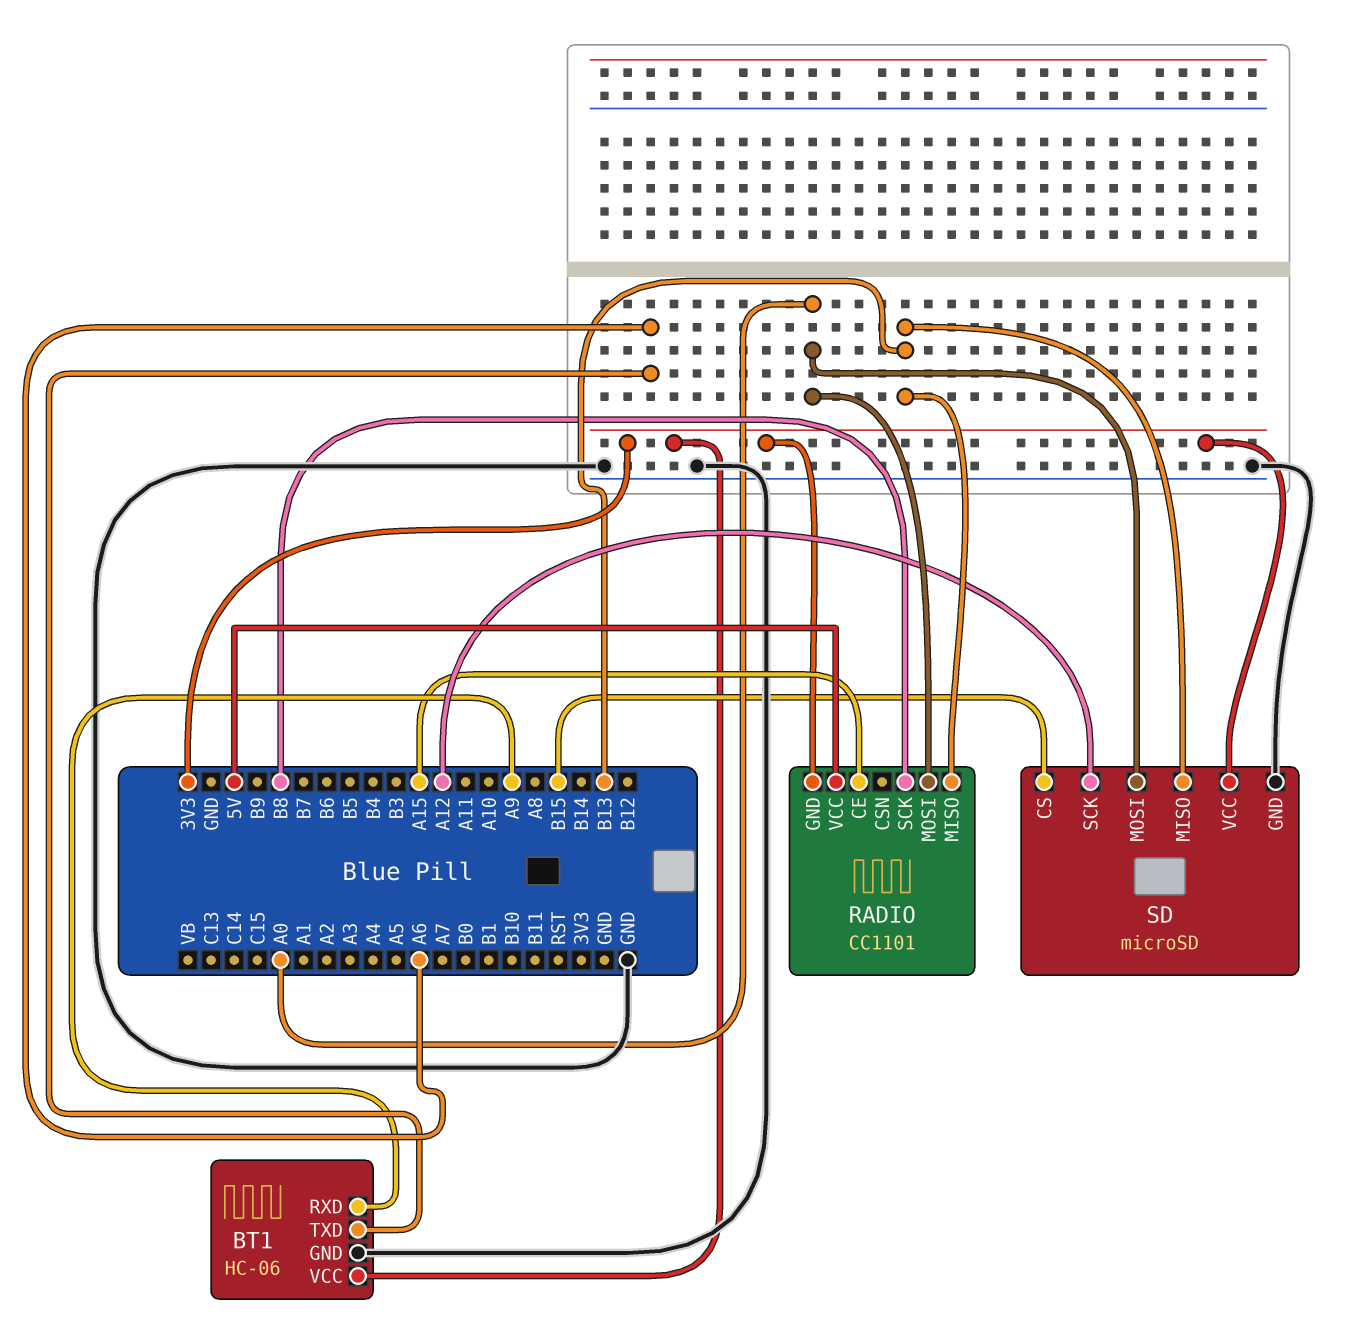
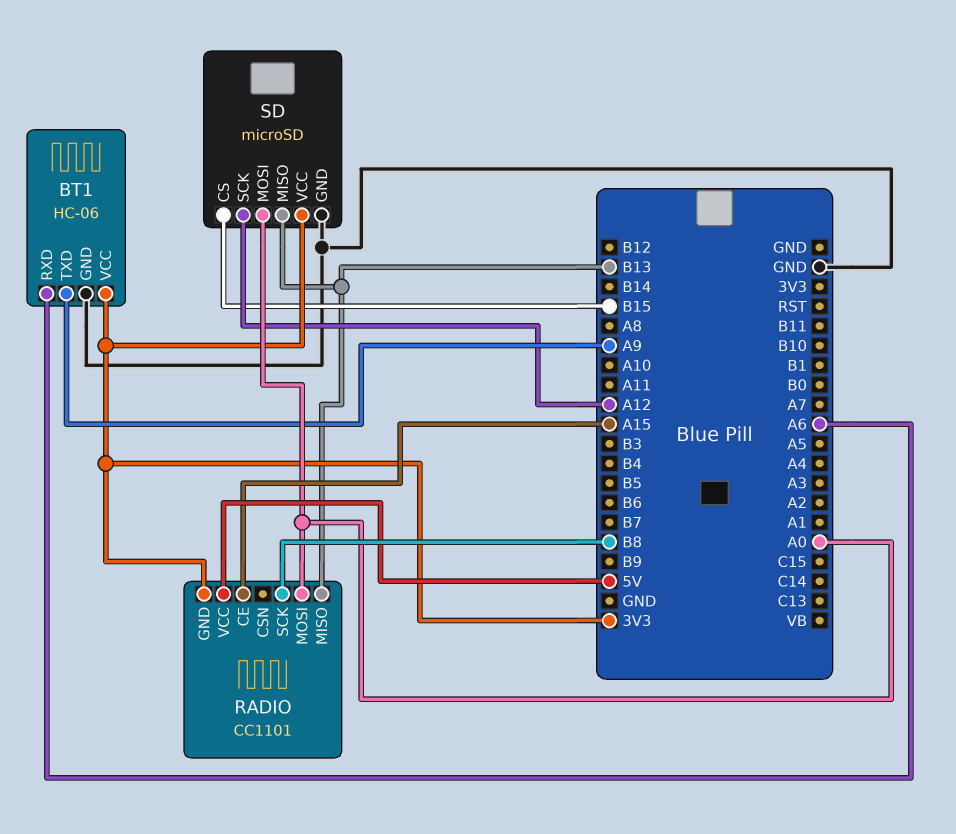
BT1 pin RXD: A9 -> A6
BT1 pin TXD: A6 -> A9

